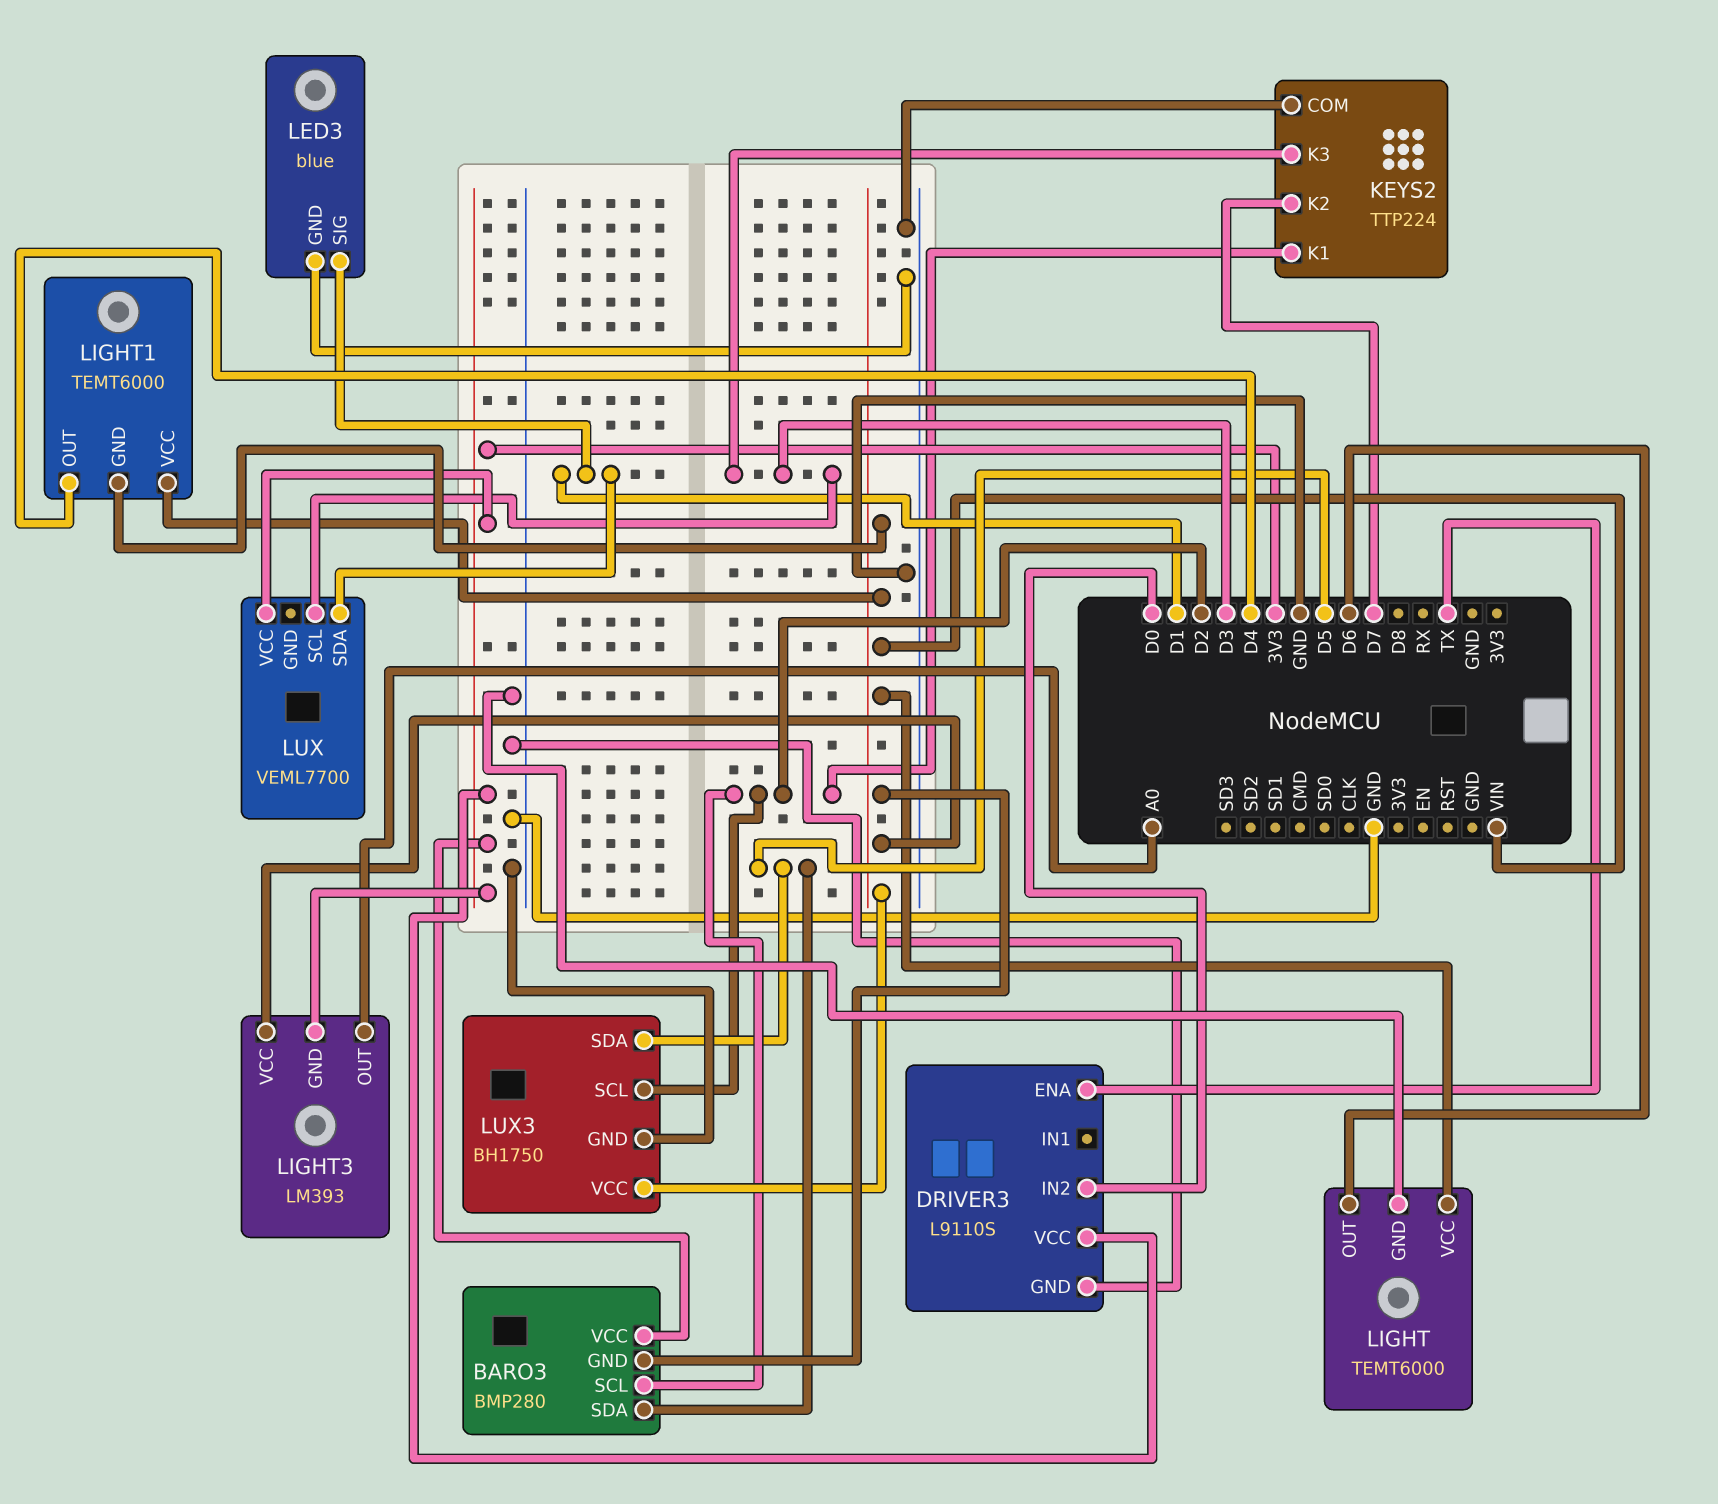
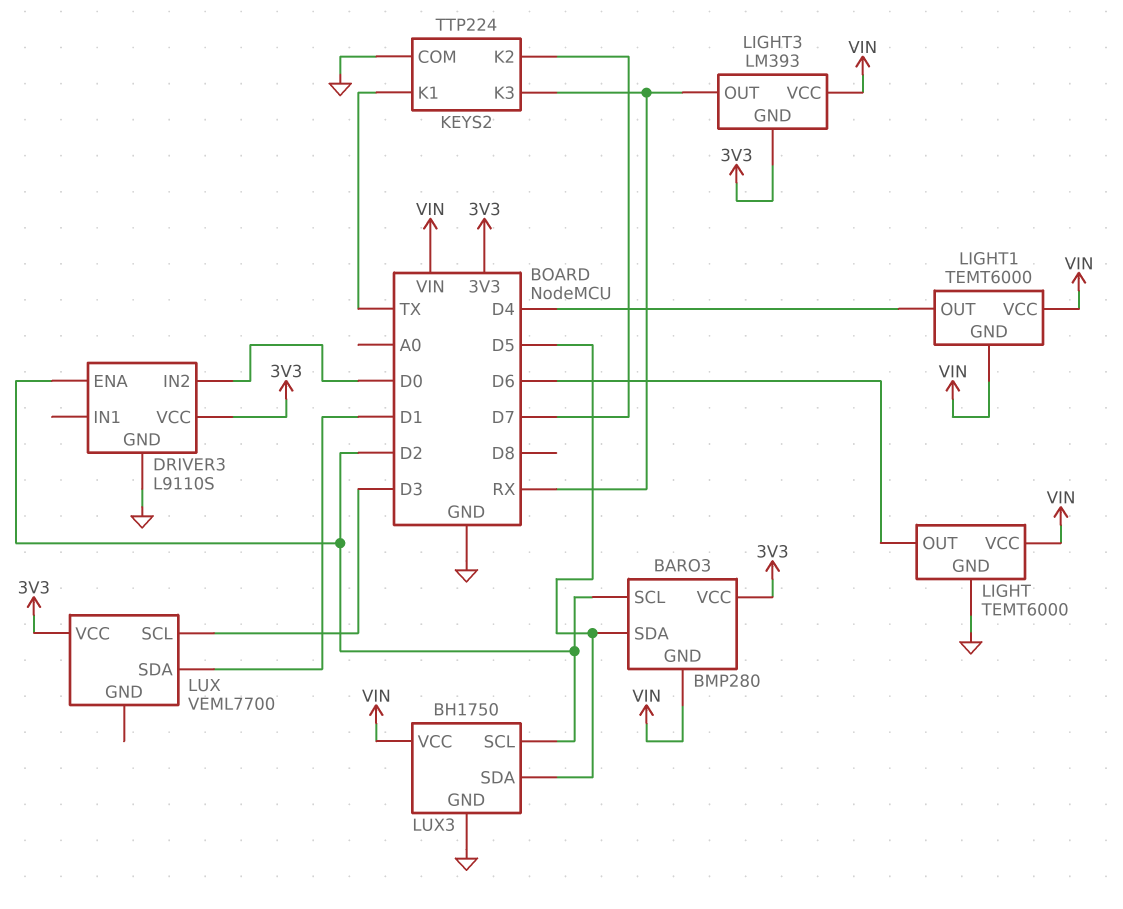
DRIVER3 pin ENA: TX -> D2
KEYS2 pin K1: D2 -> TX
KEYS2 pin K3: D3 -> RX
LED3: blue -> none
LED3 pin GND: GND -> none
LED3 pin SIG: D1 -> none
LIGHT3 pin OUT: A0 -> RX

